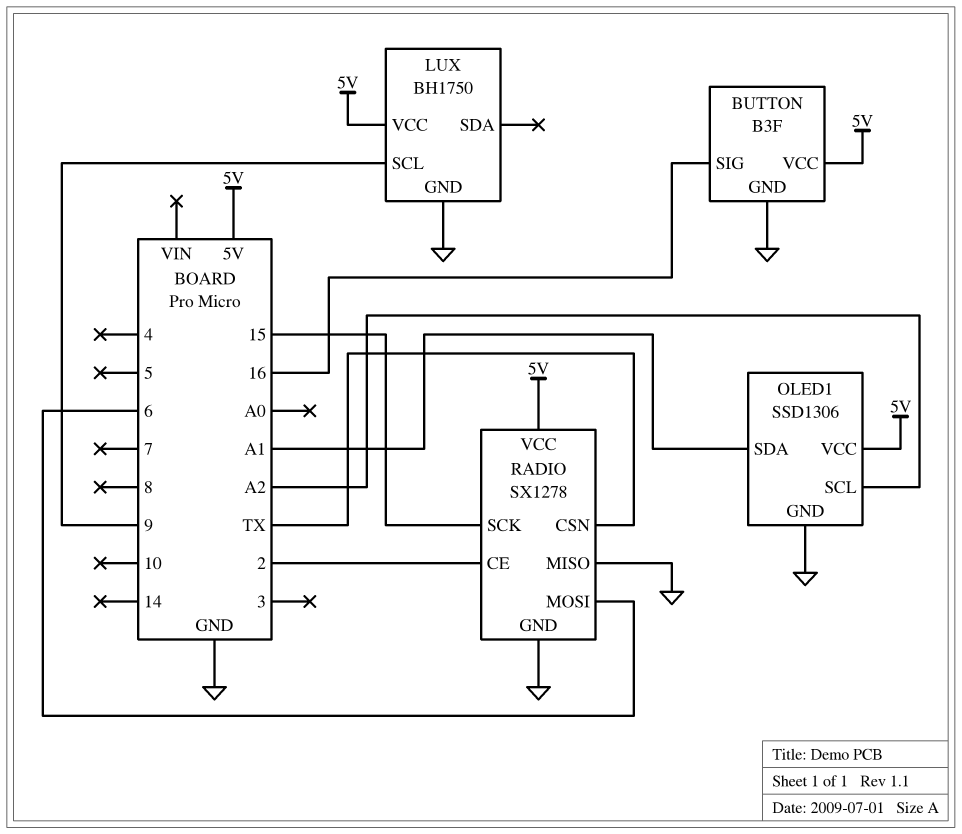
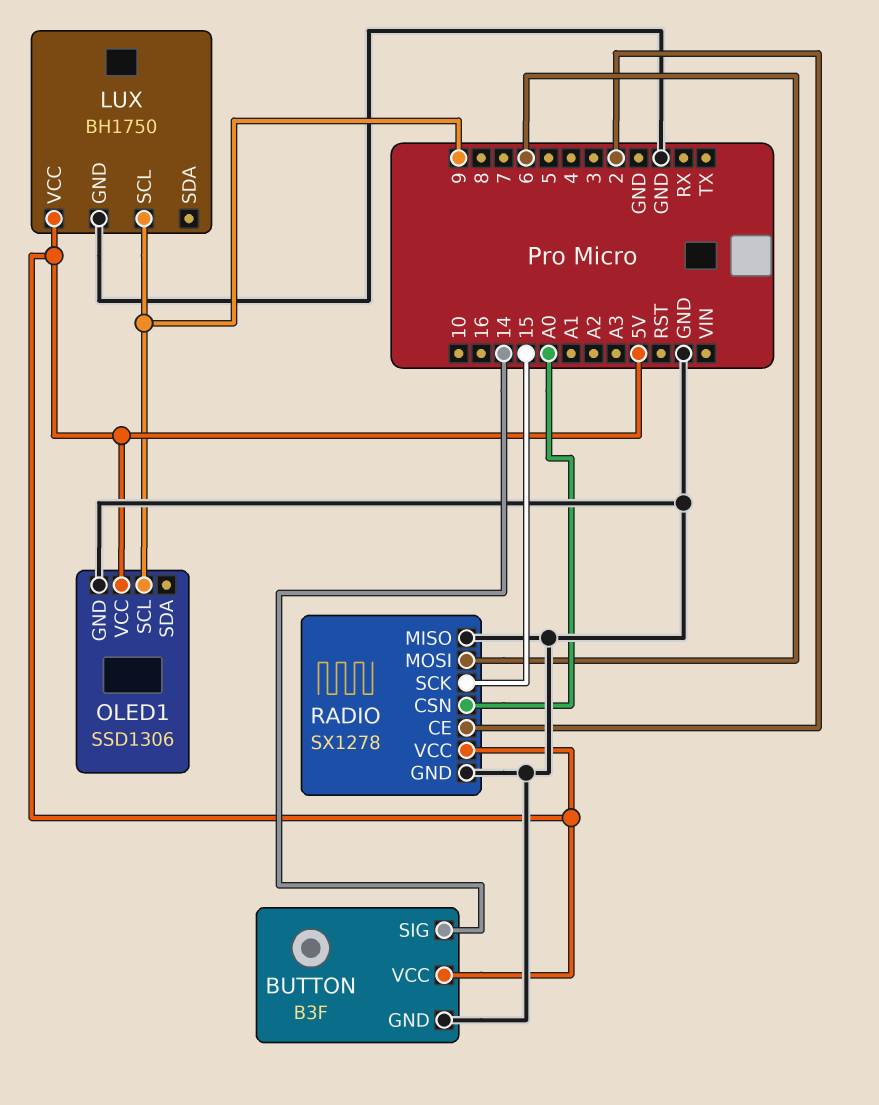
BUTTON pin SIG: 16 -> 14
OLED1 pin SCL: A2 -> 9
OLED1 pin SDA: A1 -> none
RADIO pin CSN: TX -> A0

